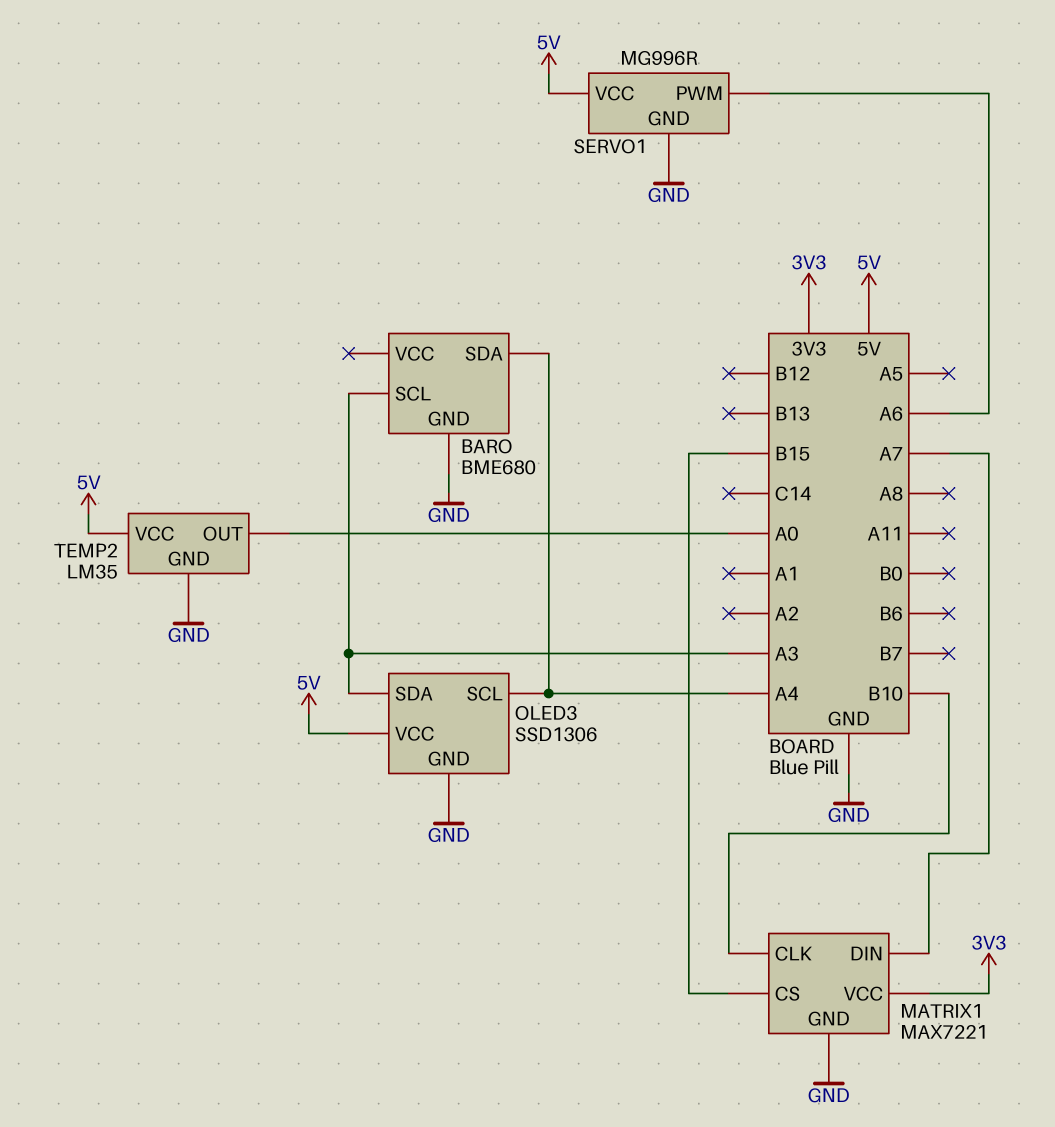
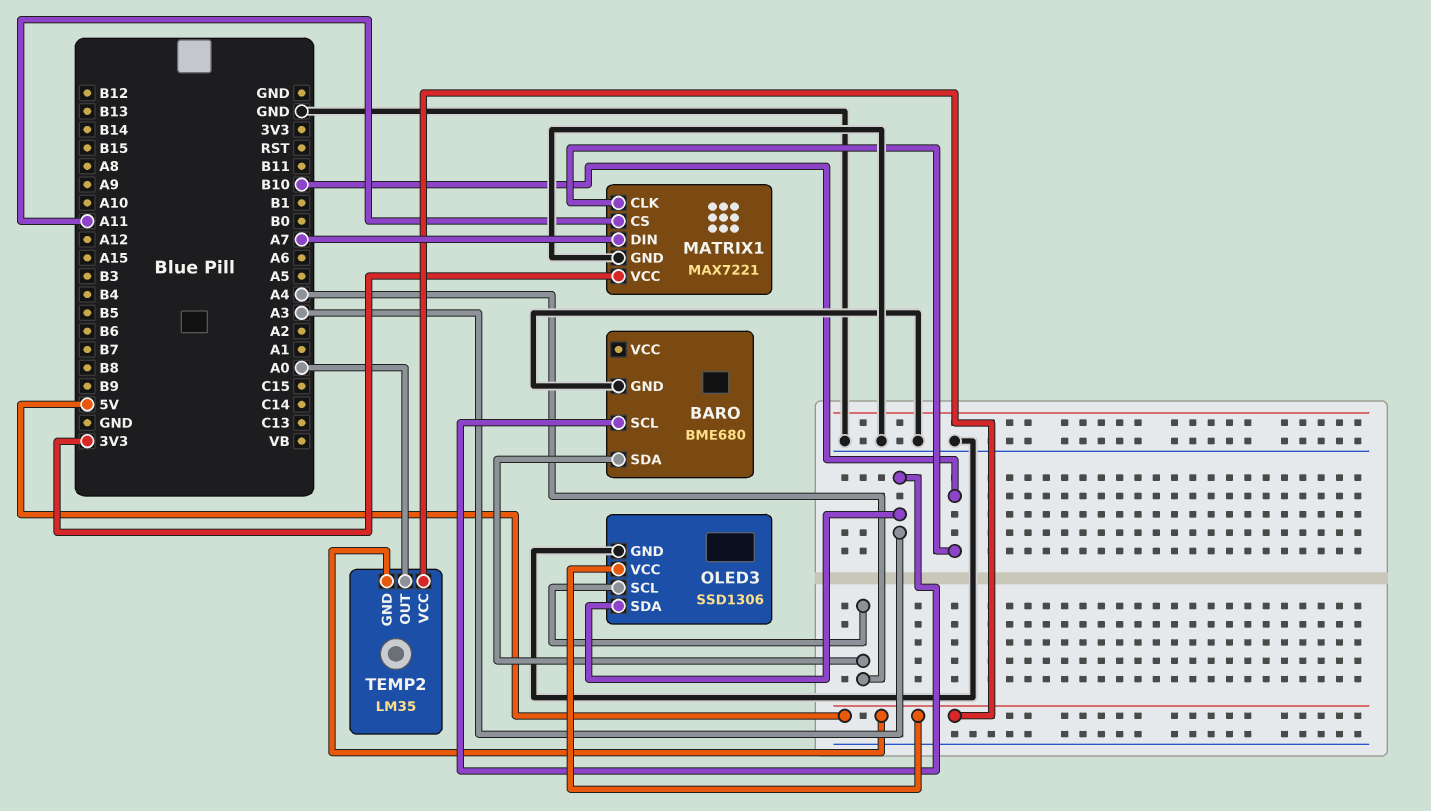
MATRIX1 pin CS: B15 -> A11
SERVO1: MG996R -> none
SERVO1 pin GND: GND -> none
SERVO1 pin PWM: A6 -> none
SERVO1 pin VCC: 5V -> none
TEMP2 pin GND: GND -> 5V

